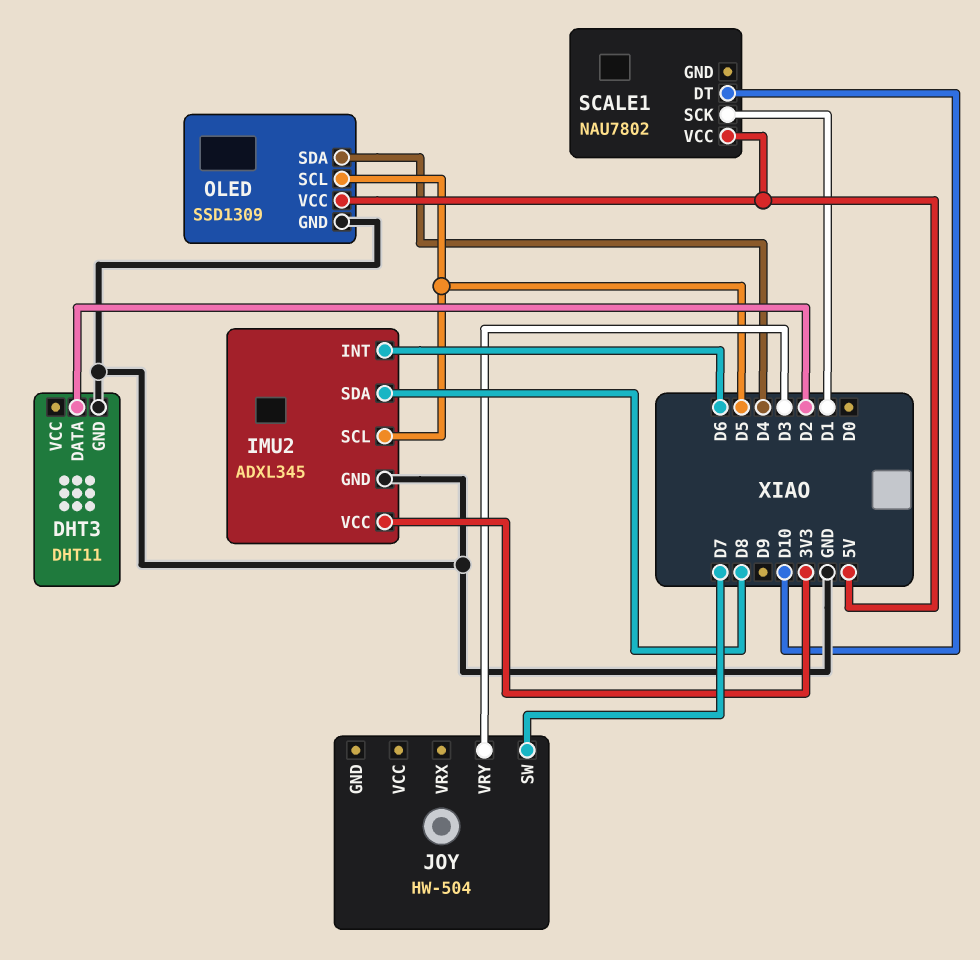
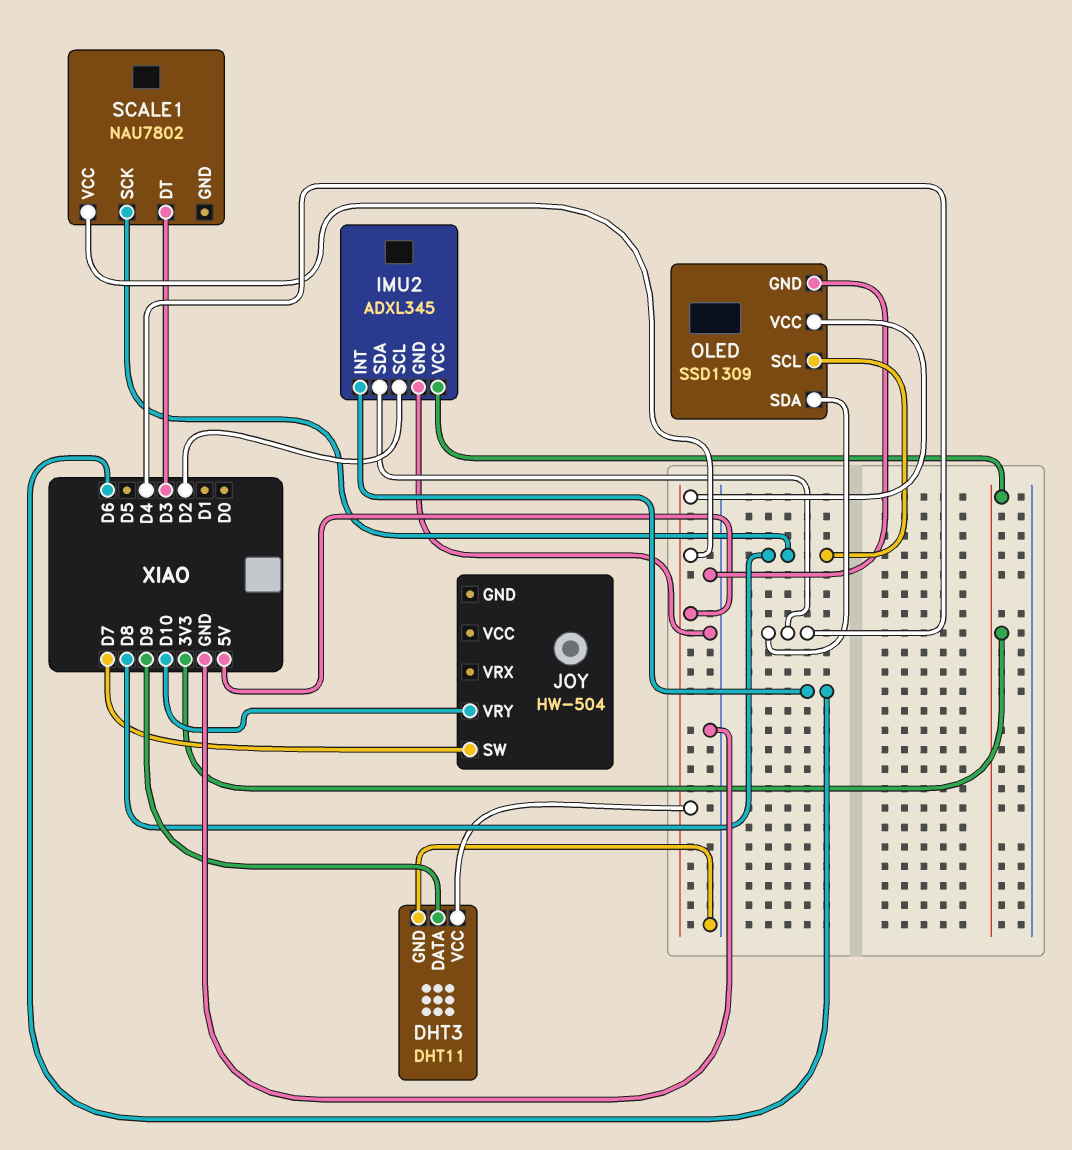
DHT3 pin DATA: D2 -> D9
DHT3 pin VCC: none -> 5V
IMU2 pin SCL: D5 -> D2
IMU2 pin SDA: D8 -> D4
JOY pin VRY: D3 -> D10
OLED pin SCL: D5 -> D8
SCALE1 pin DT: D10 -> D3
SCALE1 pin SCK: D1 -> D8

